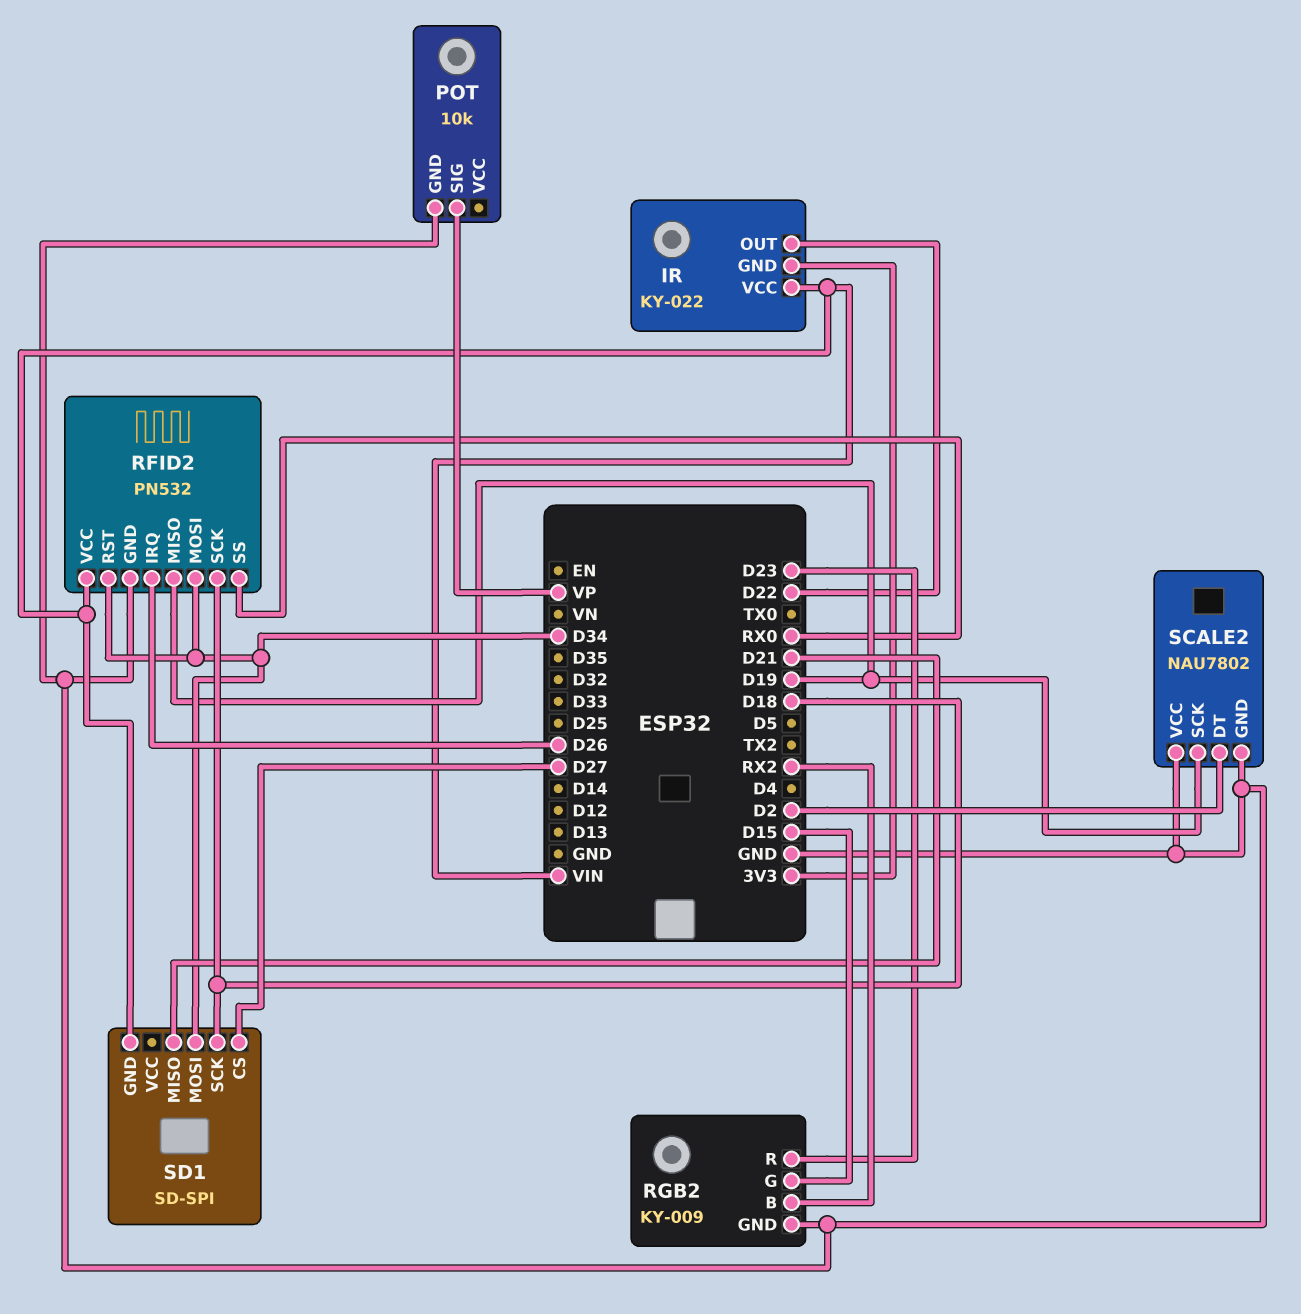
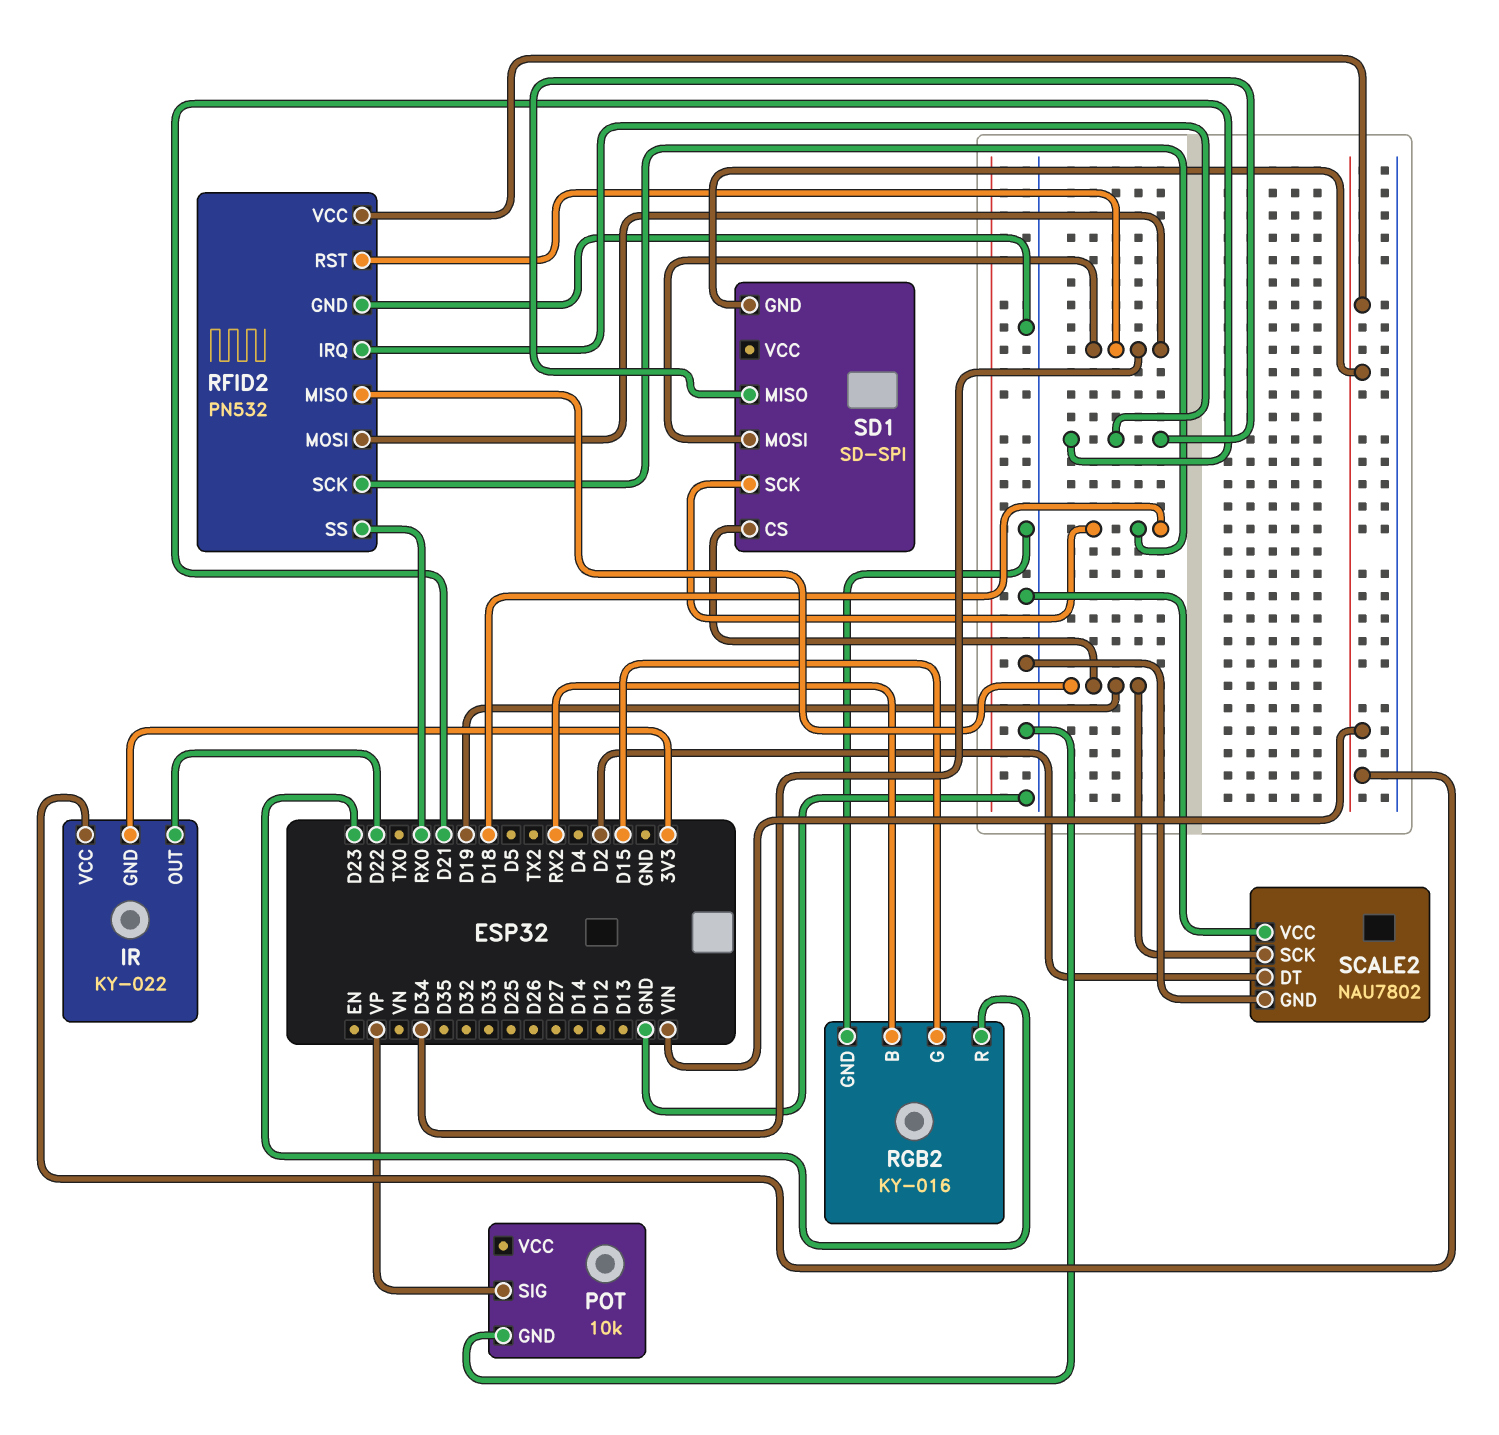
RFID2 pin IRQ: D26 -> D21
RGB2: KY-009 -> KY-016
SD1 pin CS: D27 -> D19

